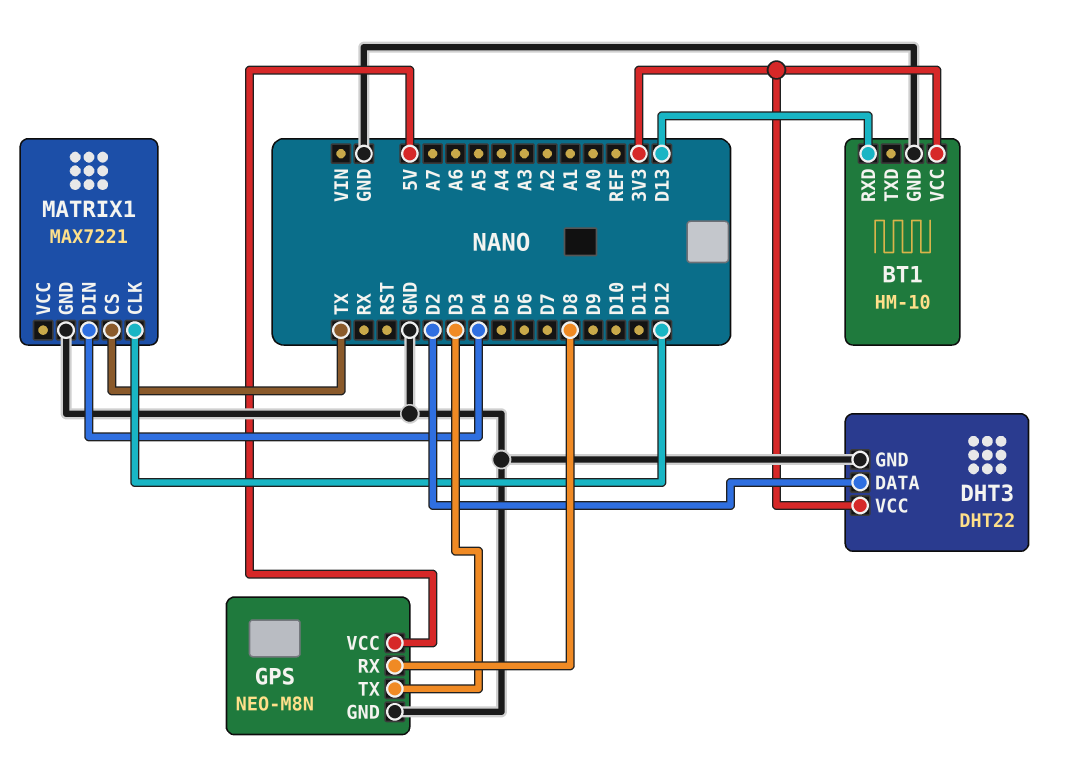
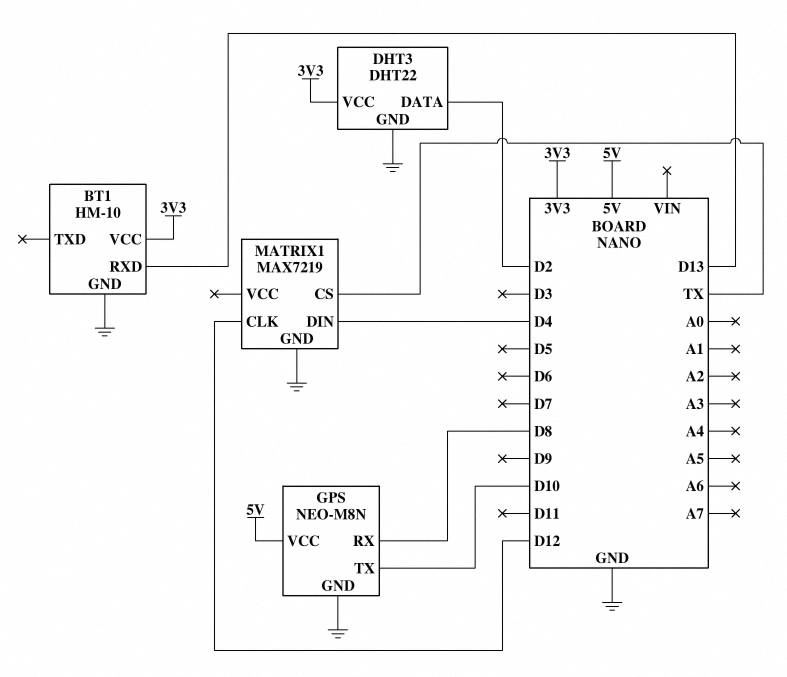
GPS pin TX: D3 -> D10
MATRIX1: MAX7221 -> MAX7219

